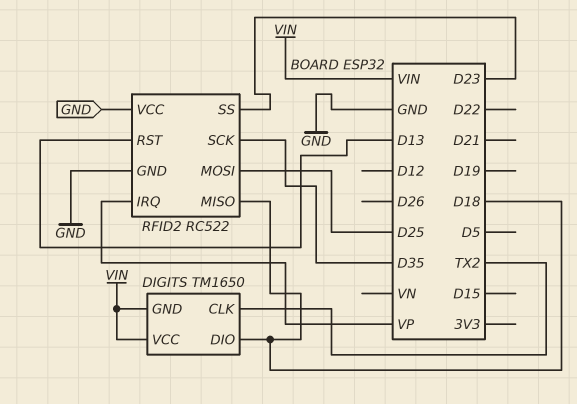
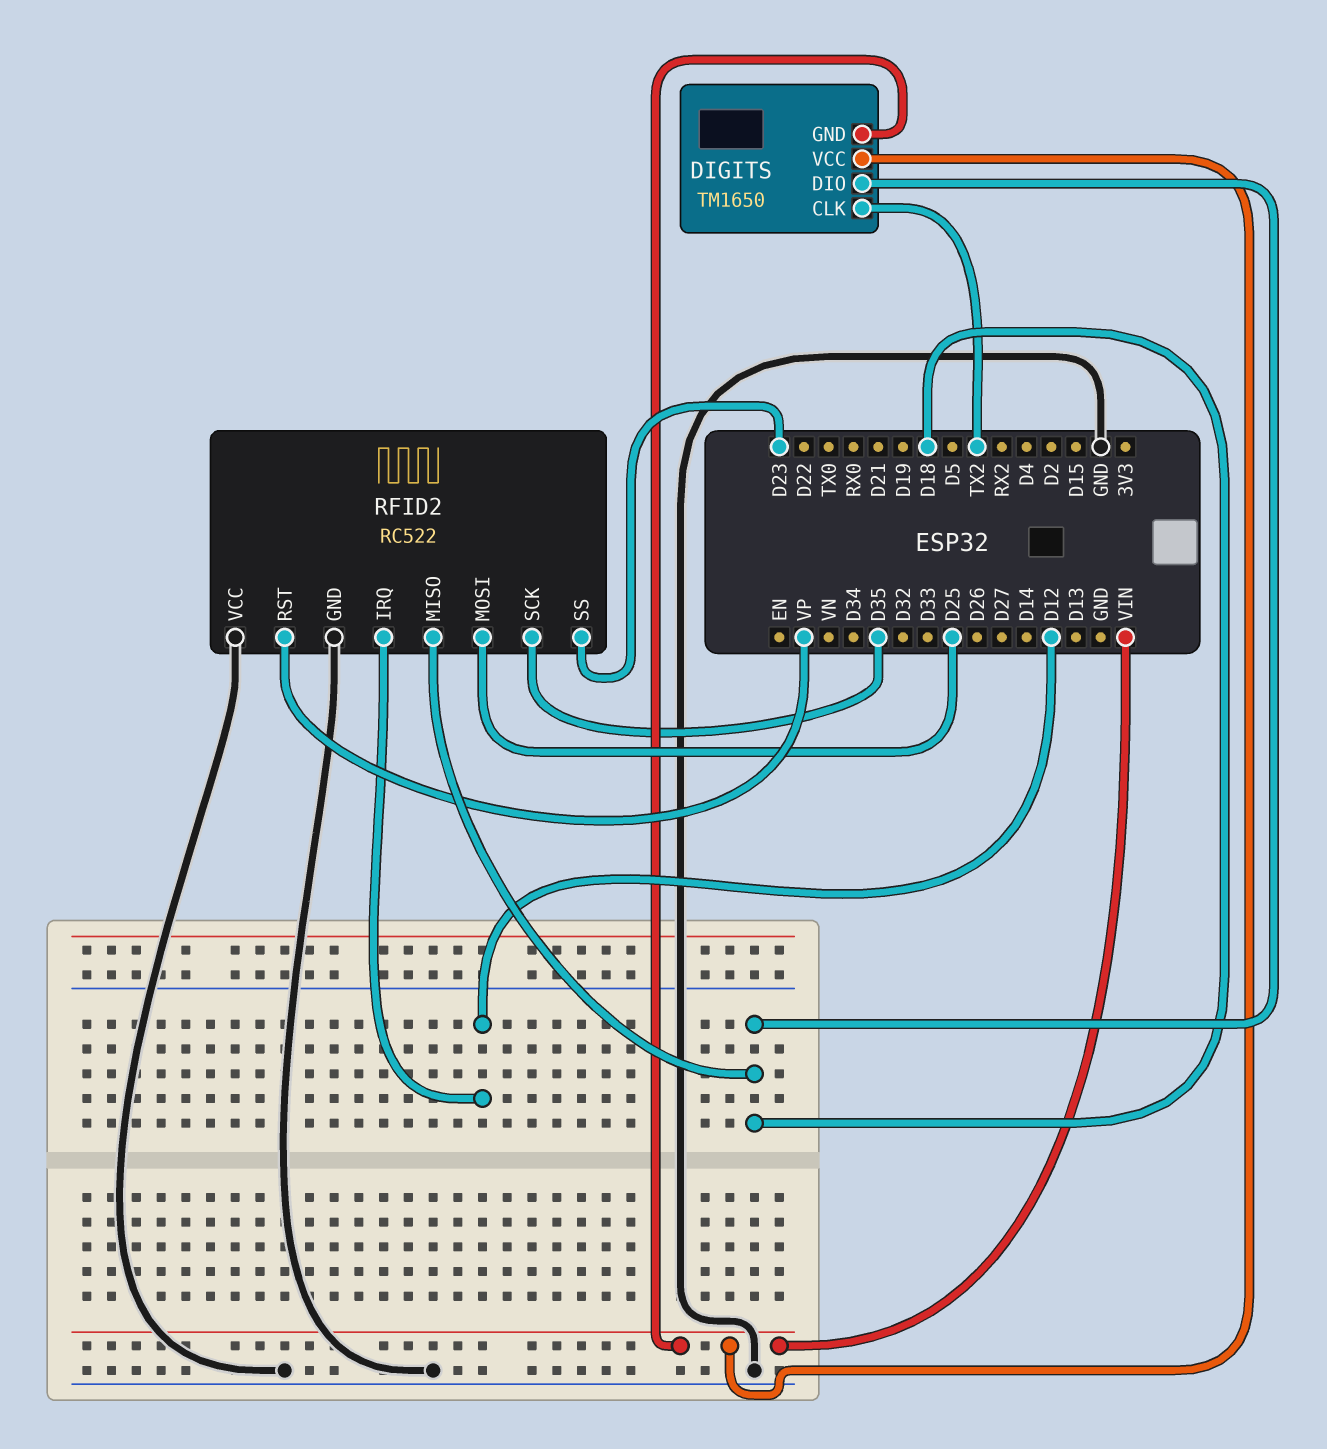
RFID2 pin IRQ: VP -> D12
RFID2 pin RST: D13 -> VP

